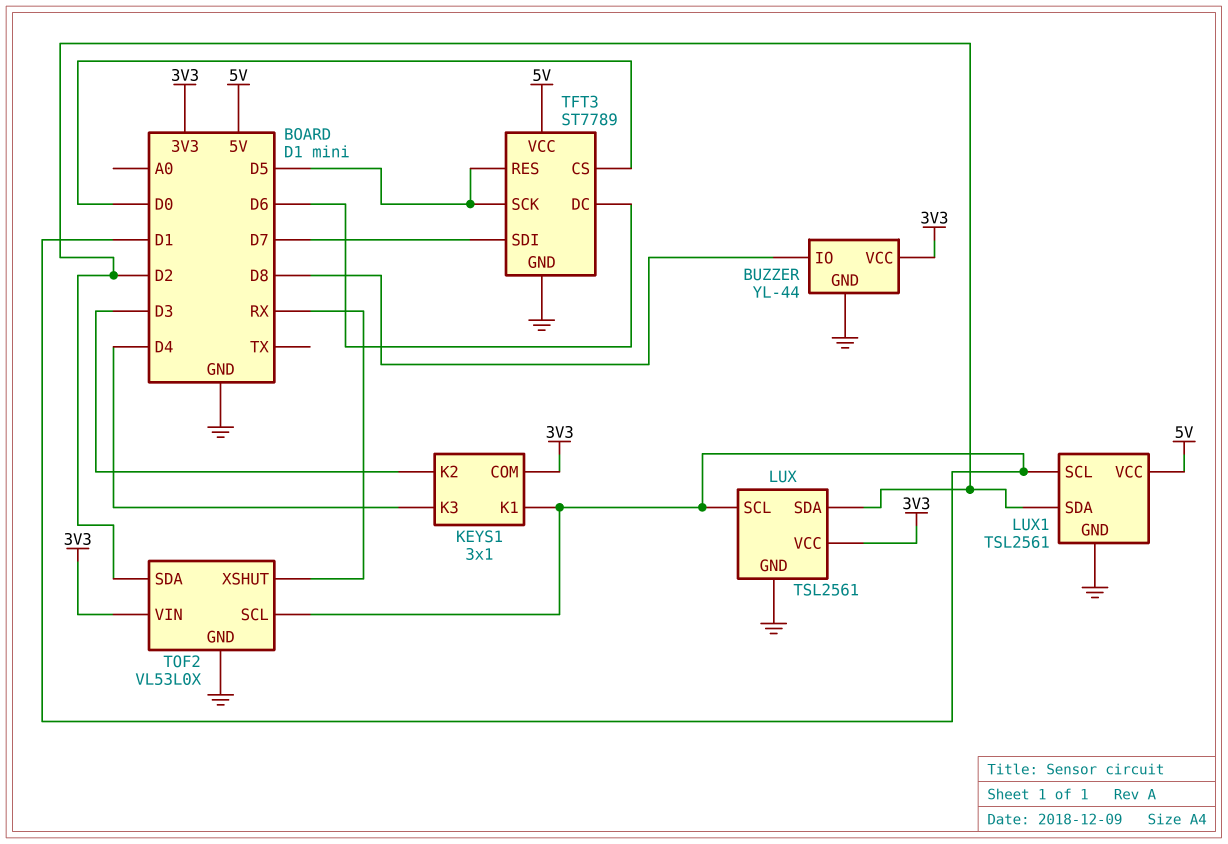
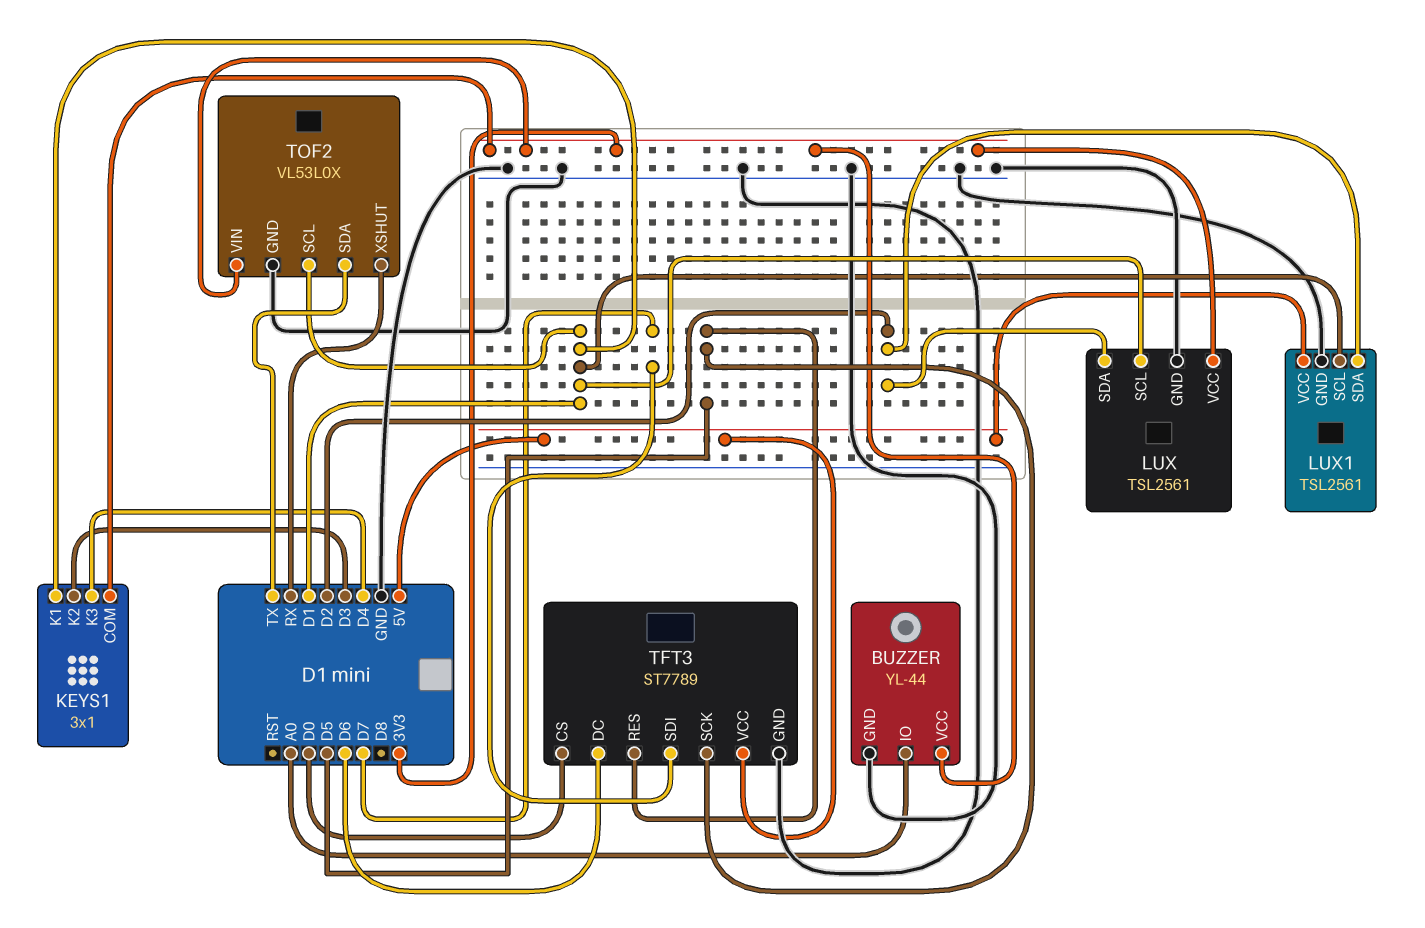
BUZZER pin IO: D8 -> A0
TOF2 pin SDA: D2 -> TX

